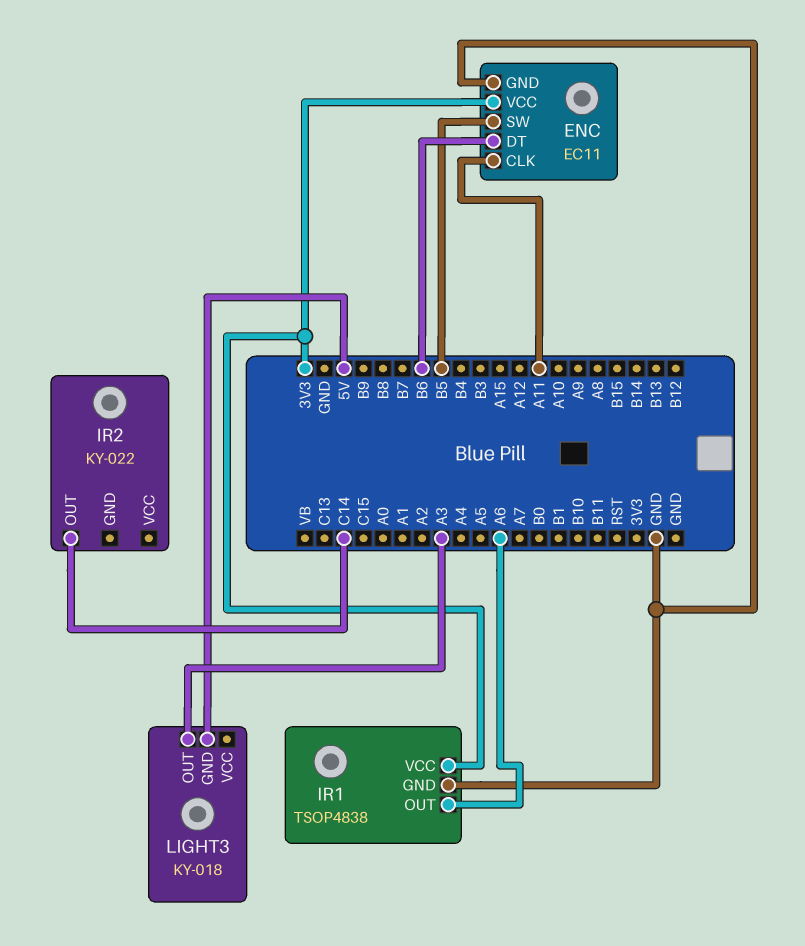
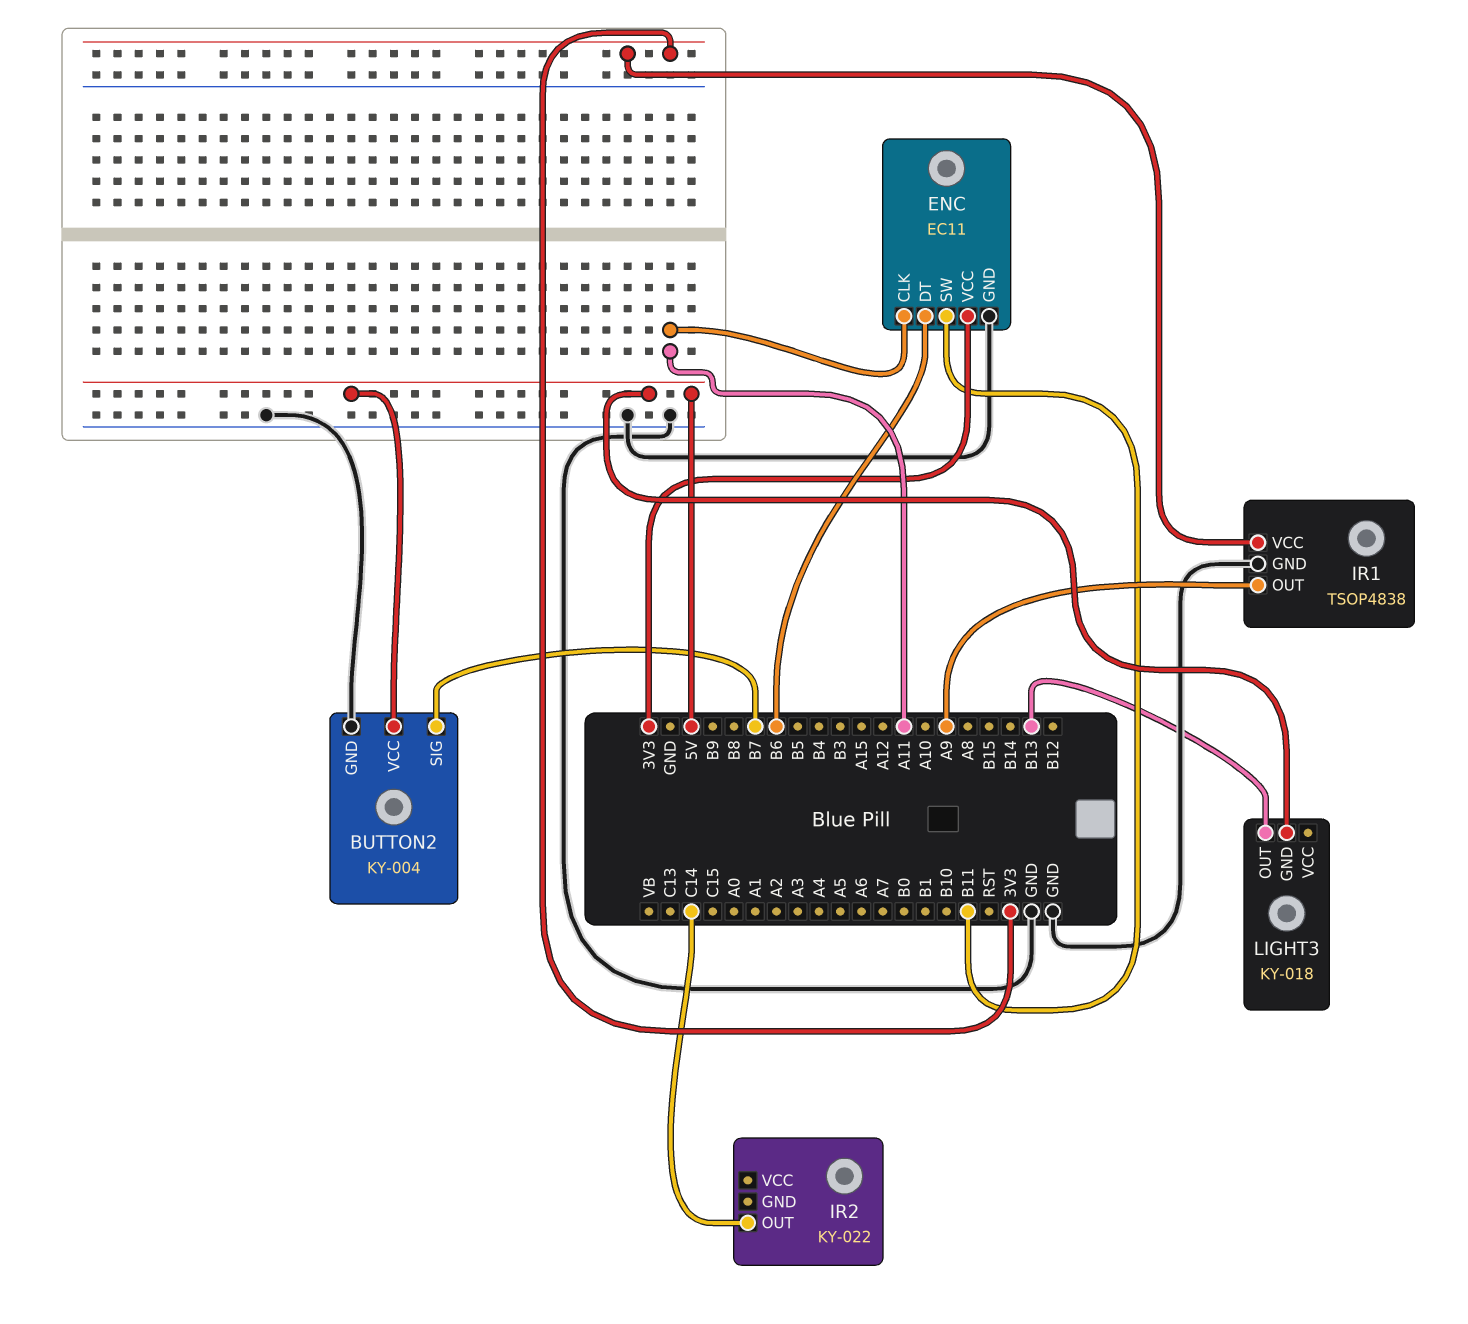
BUTTON2: none -> KY-004
BUTTON2 pin GND: none -> GND
BUTTON2 pin SIG: none -> B7
BUTTON2 pin VCC: none -> 5V
ENC pin SW: B5 -> B11
IR1 pin OUT: A6 -> A9
LIGHT3 pin OUT: A3 -> B13

